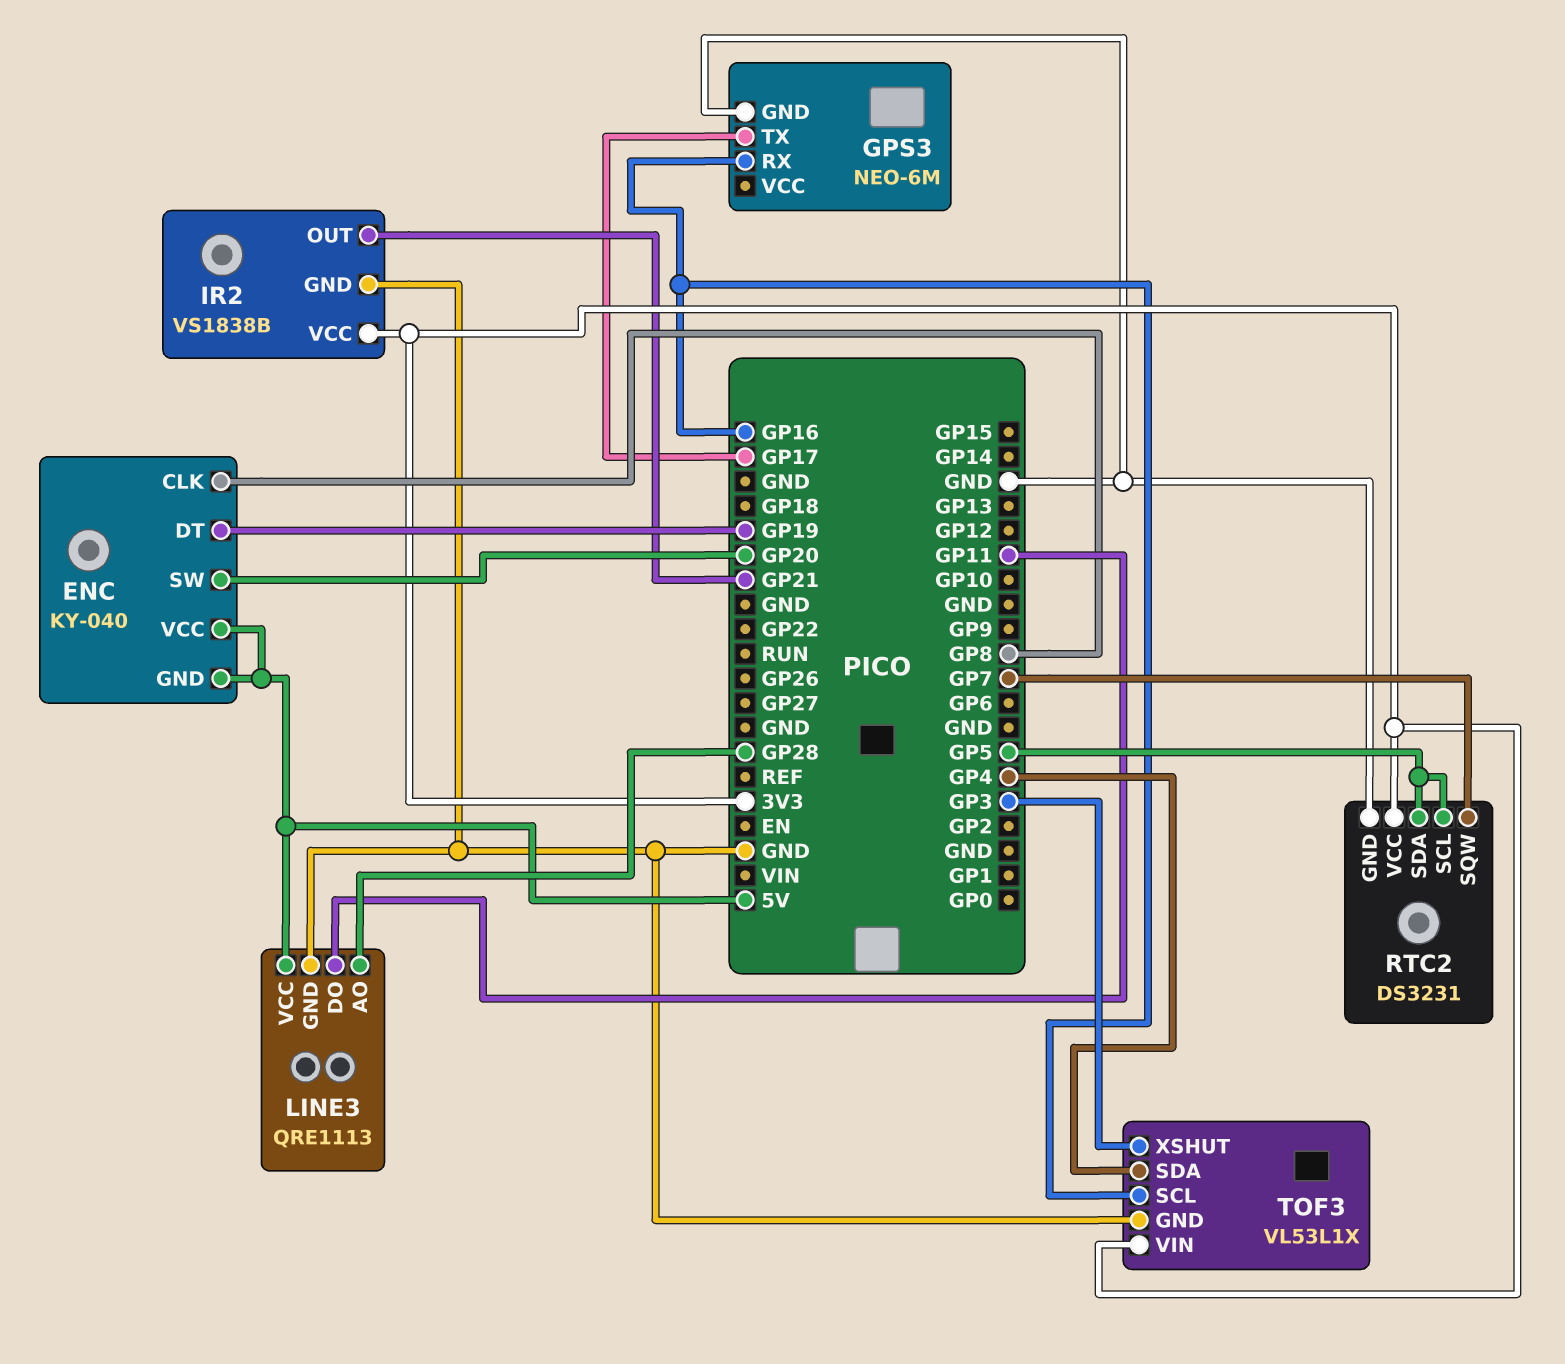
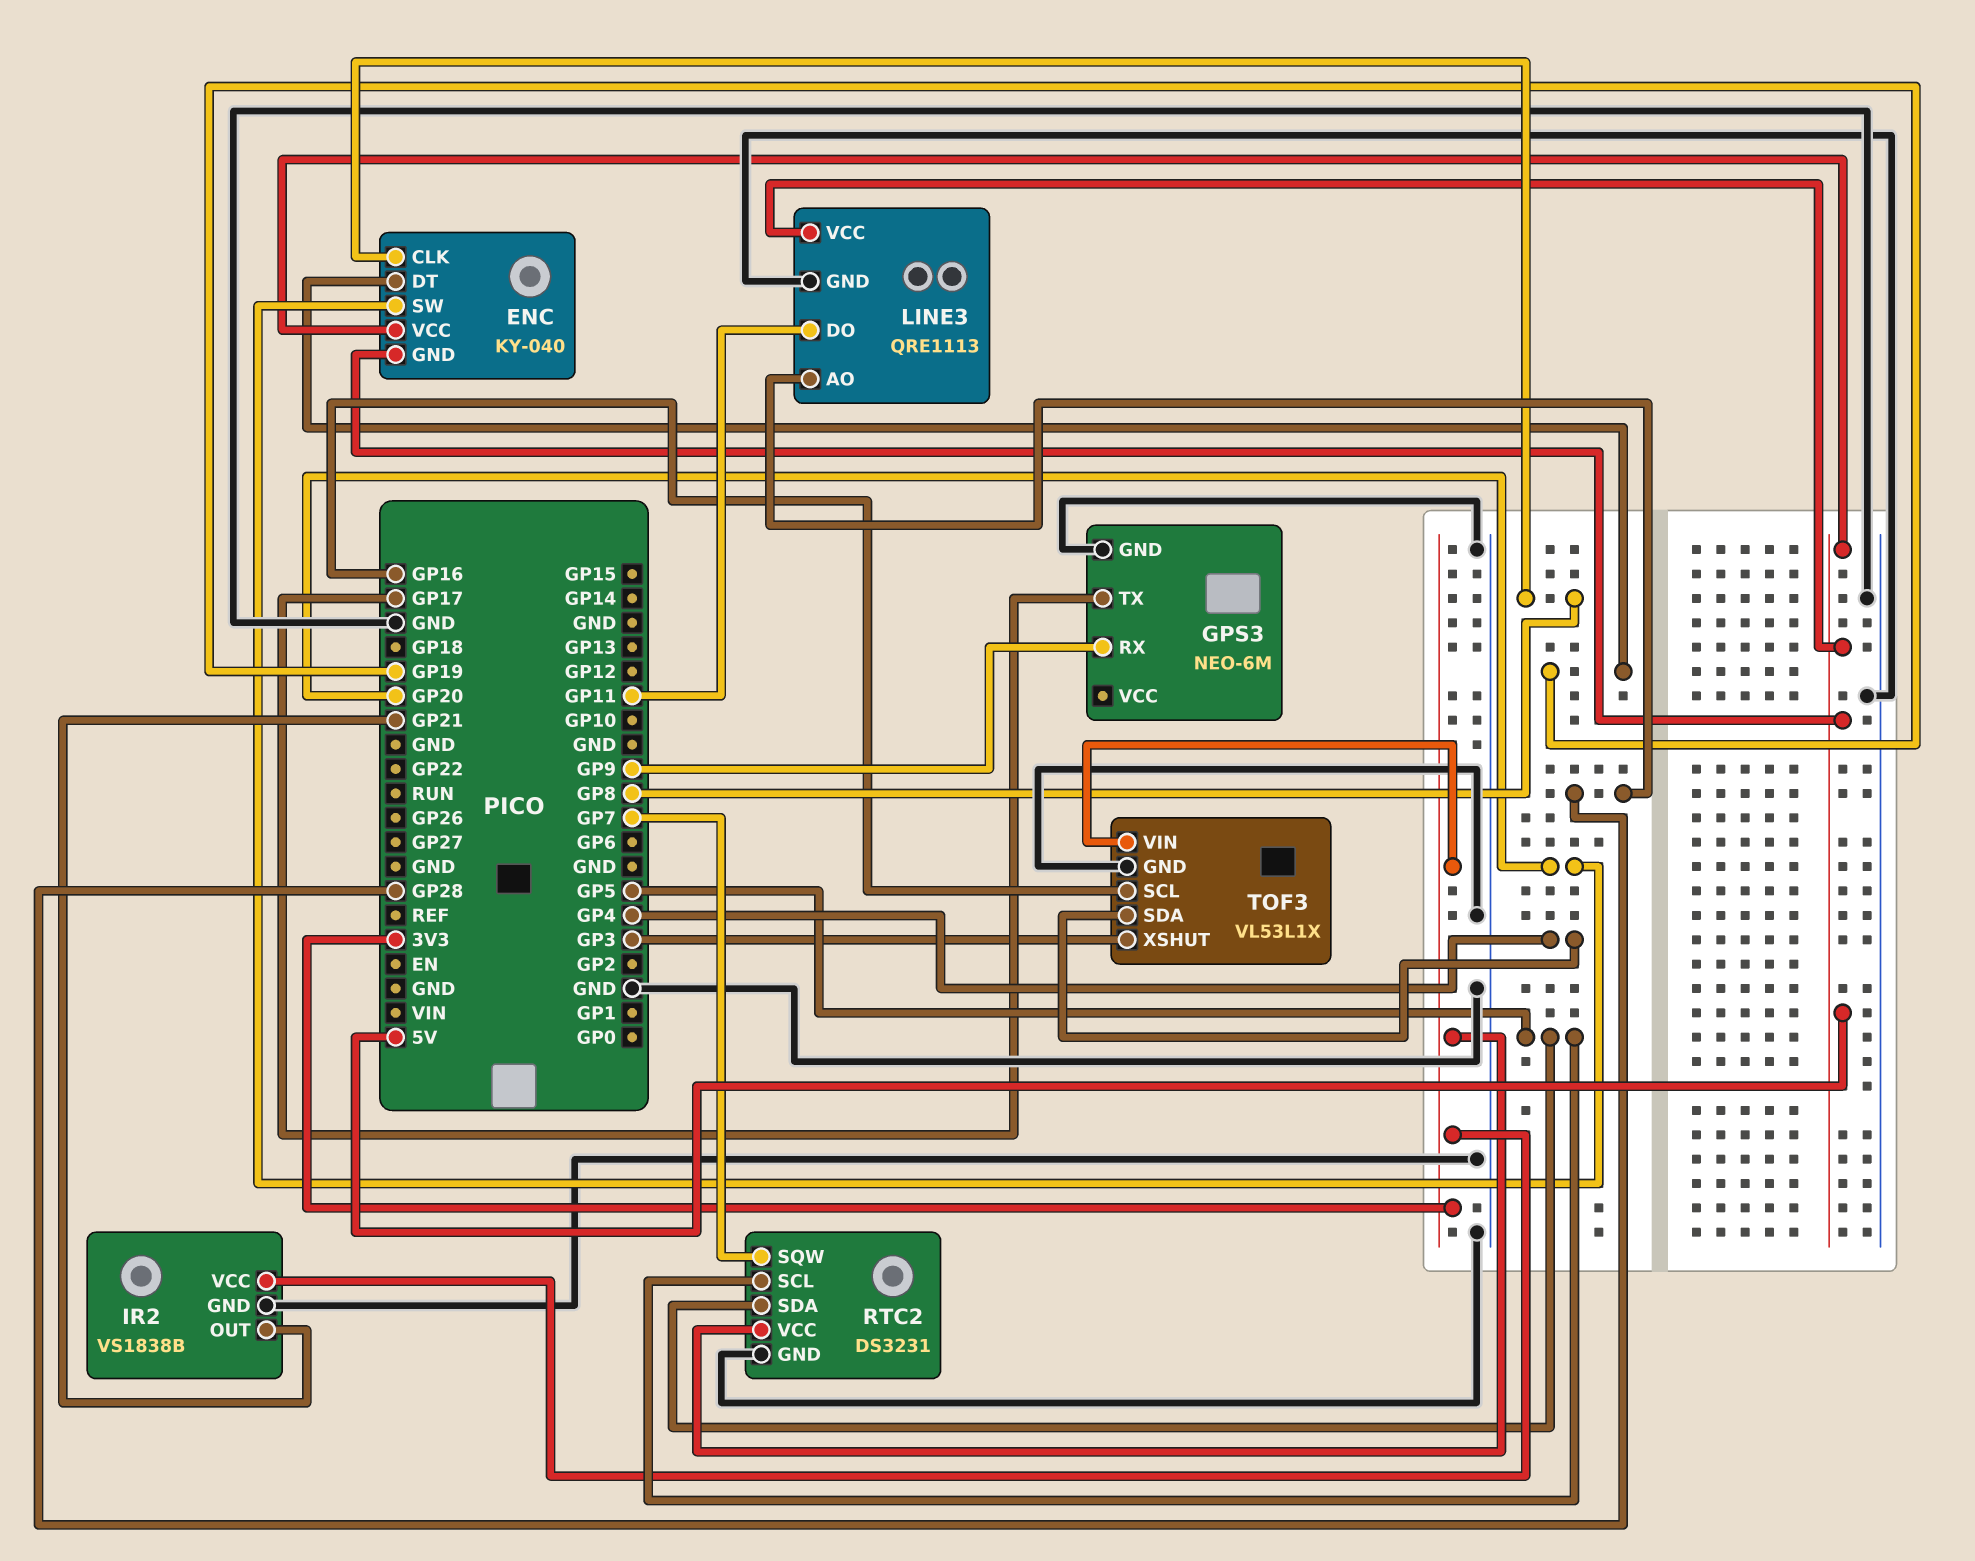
GPS3 pin RX: GP16 -> GP9

